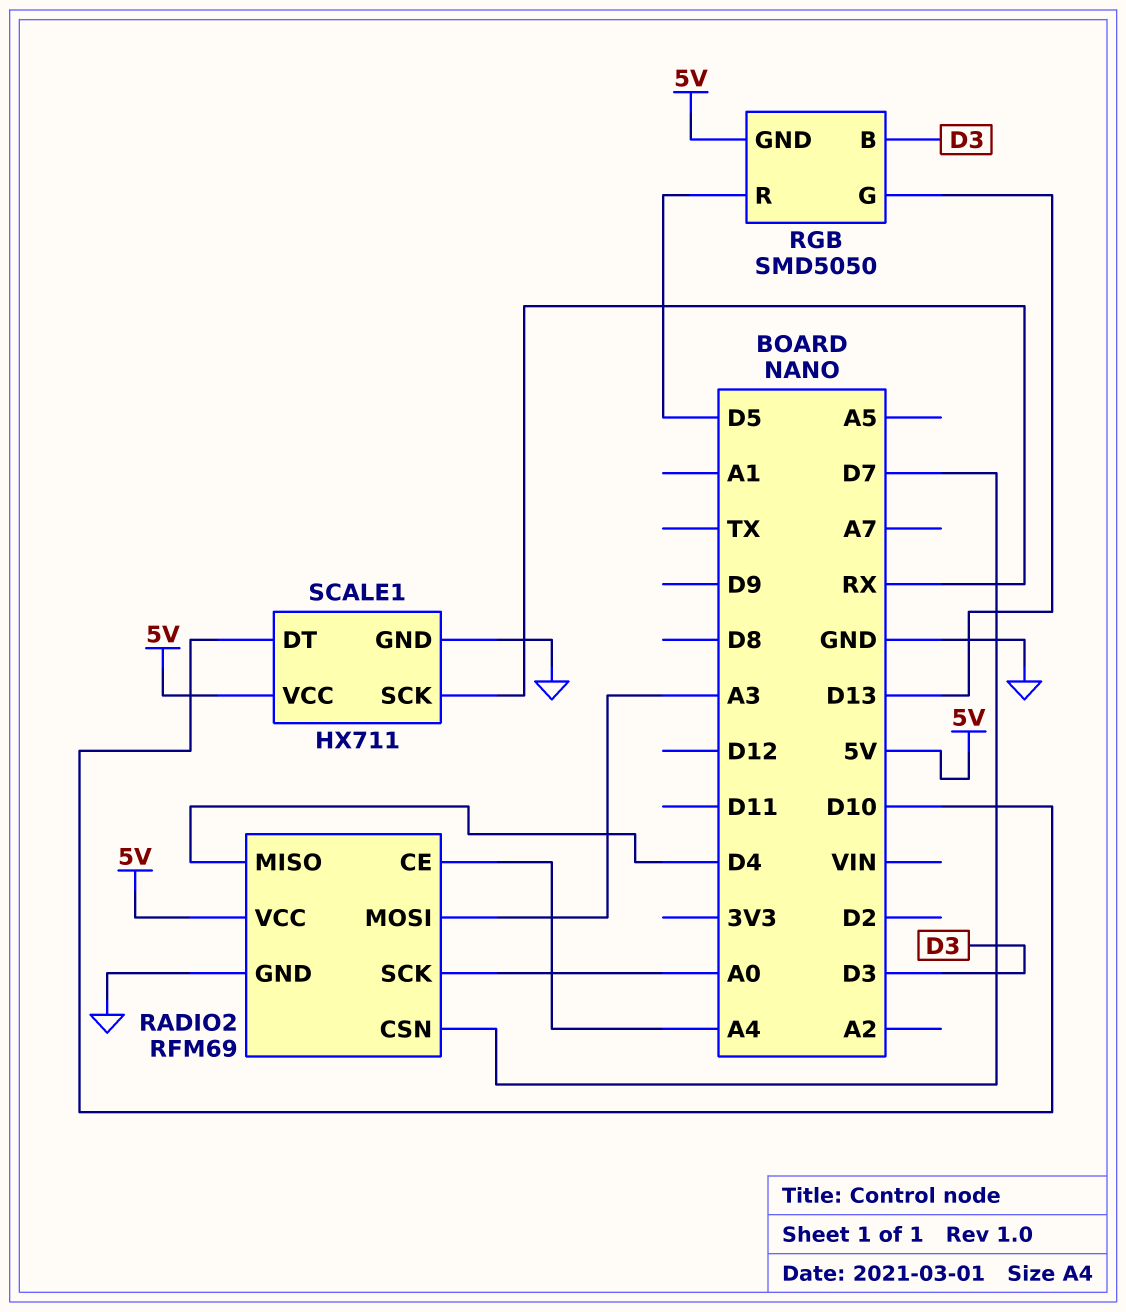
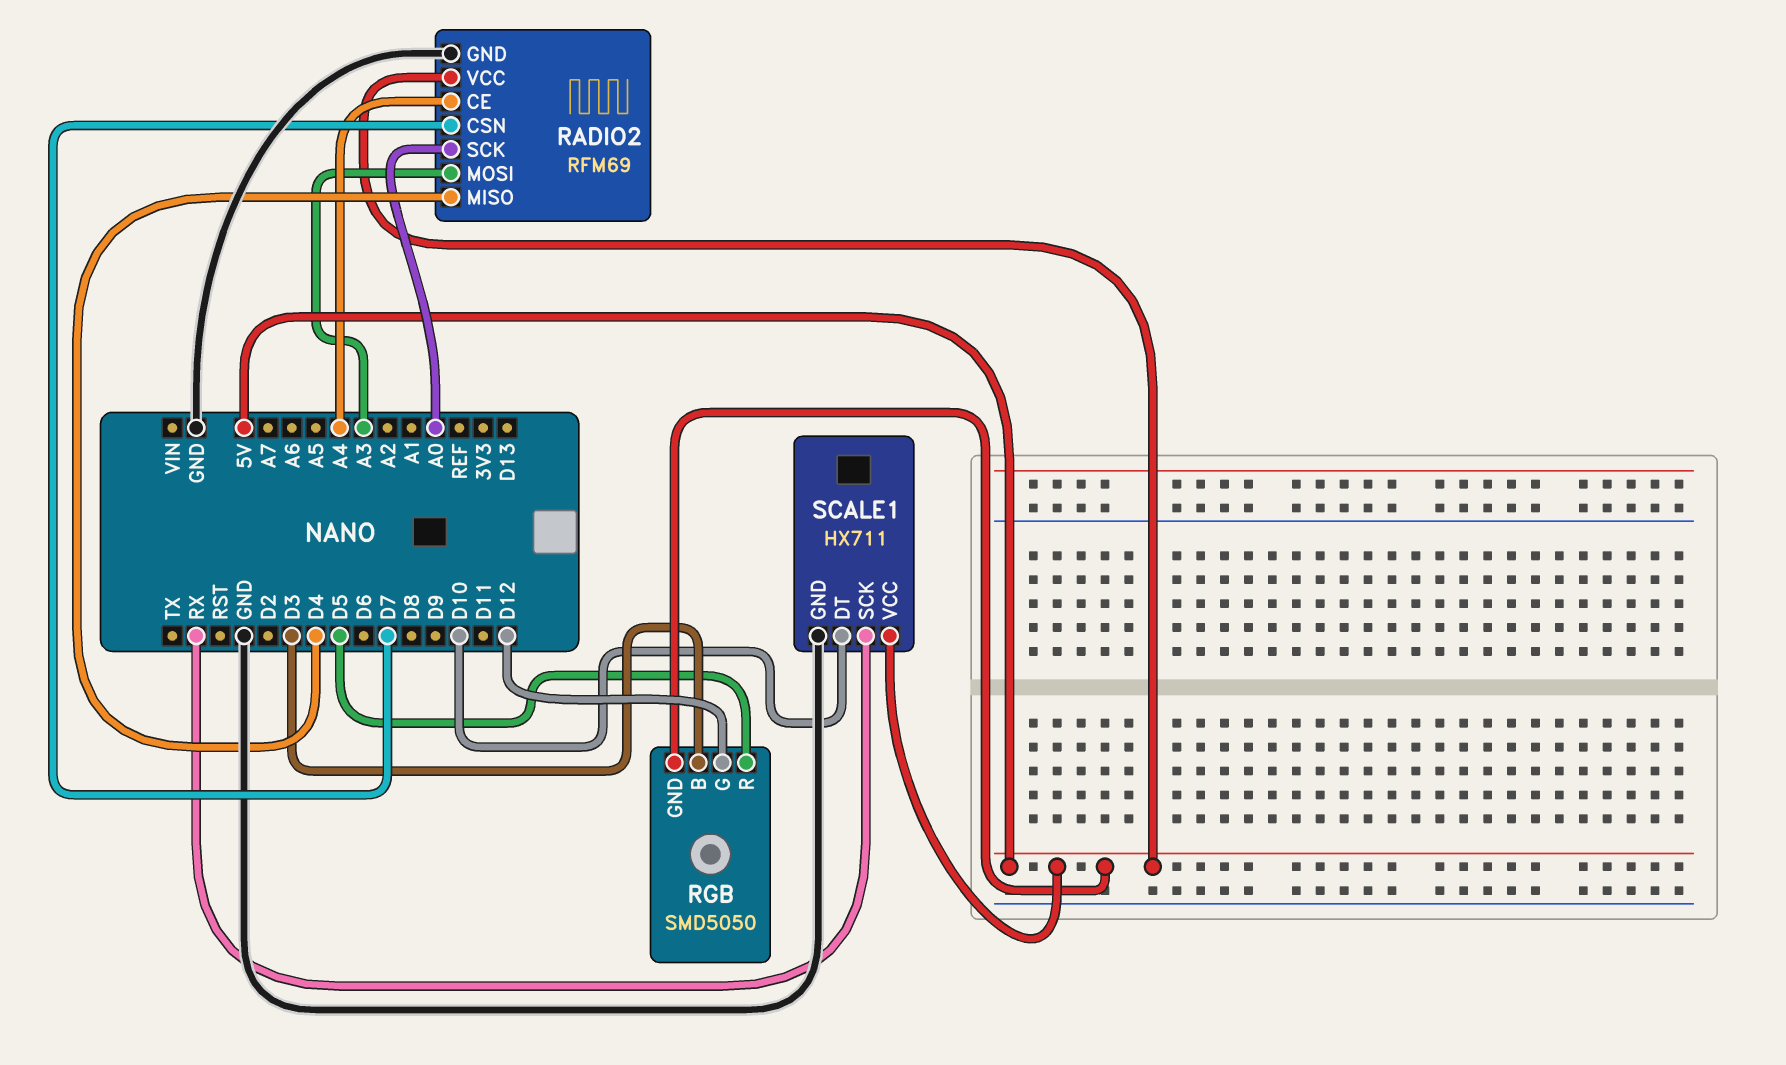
RGB pin G: D13 -> D12

